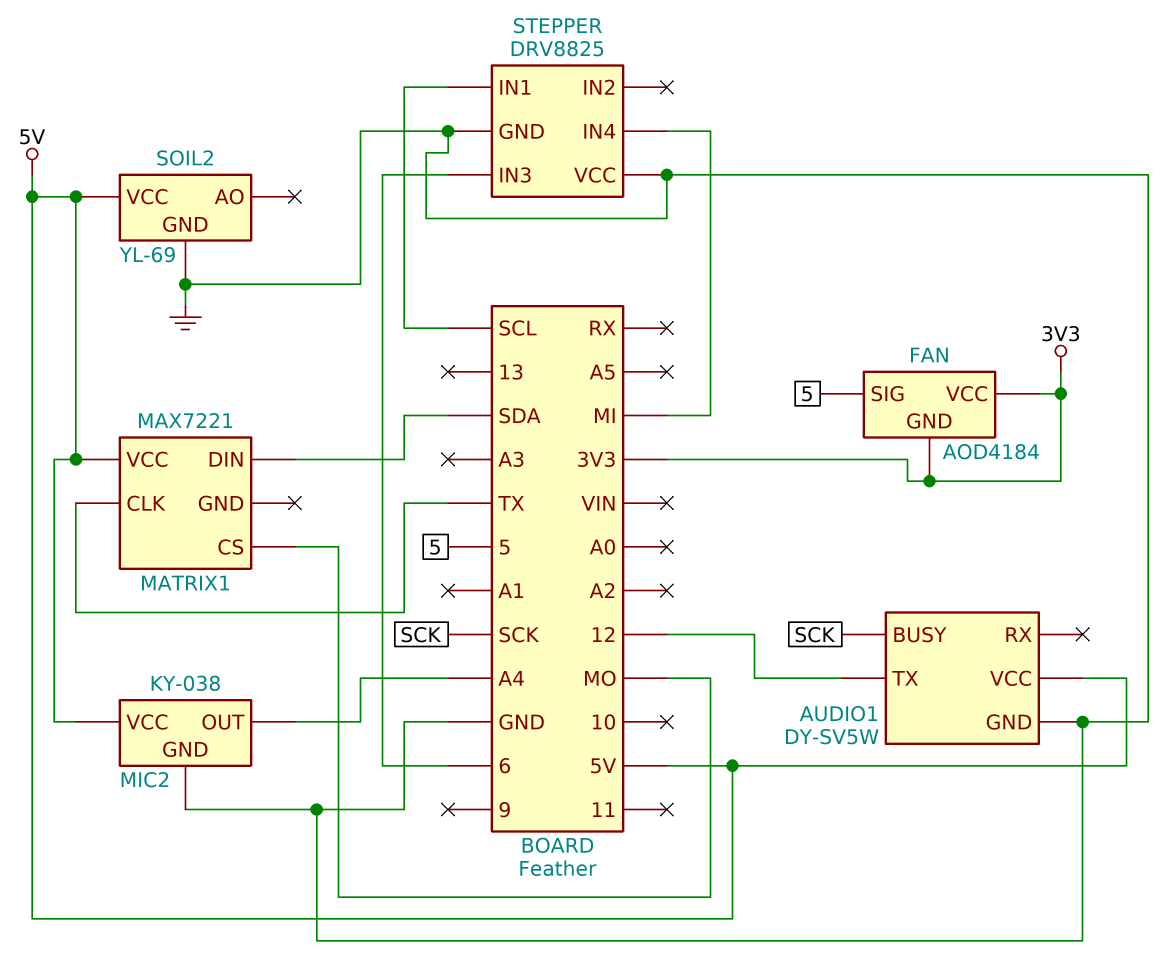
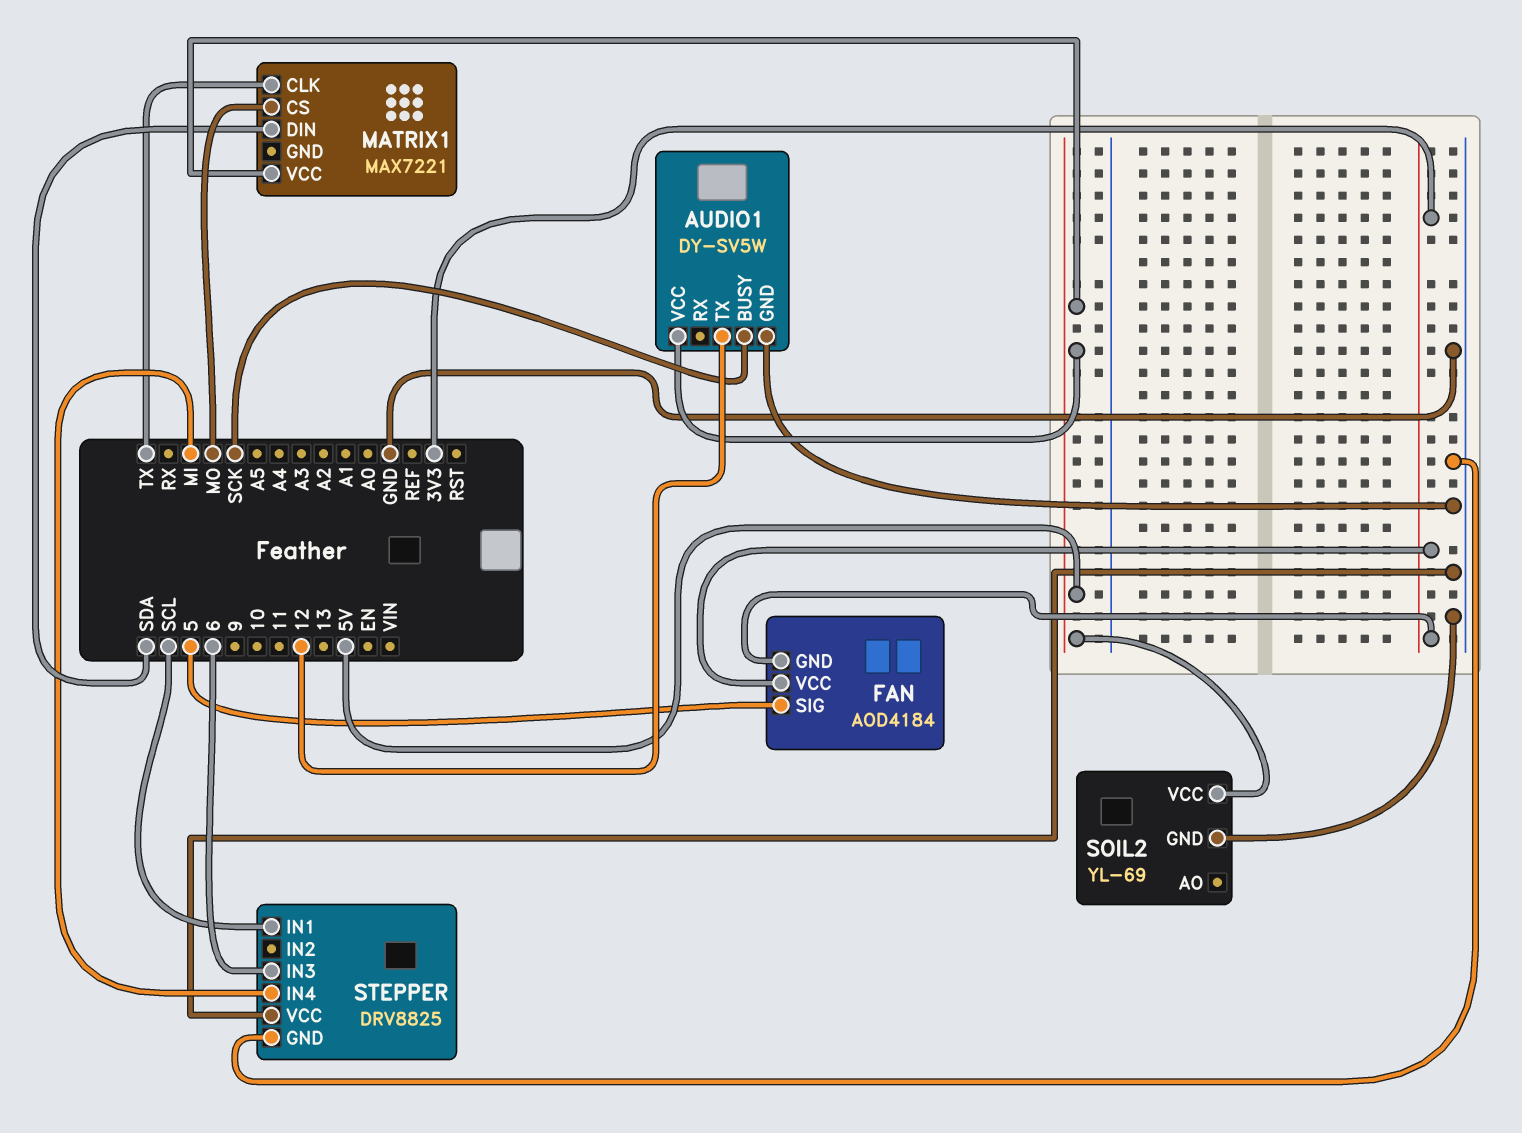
MIC2: KY-038 -> none
MIC2 pin GND: GND -> none
MIC2 pin OUT: A4 -> none
MIC2 pin VCC: 5V -> none

